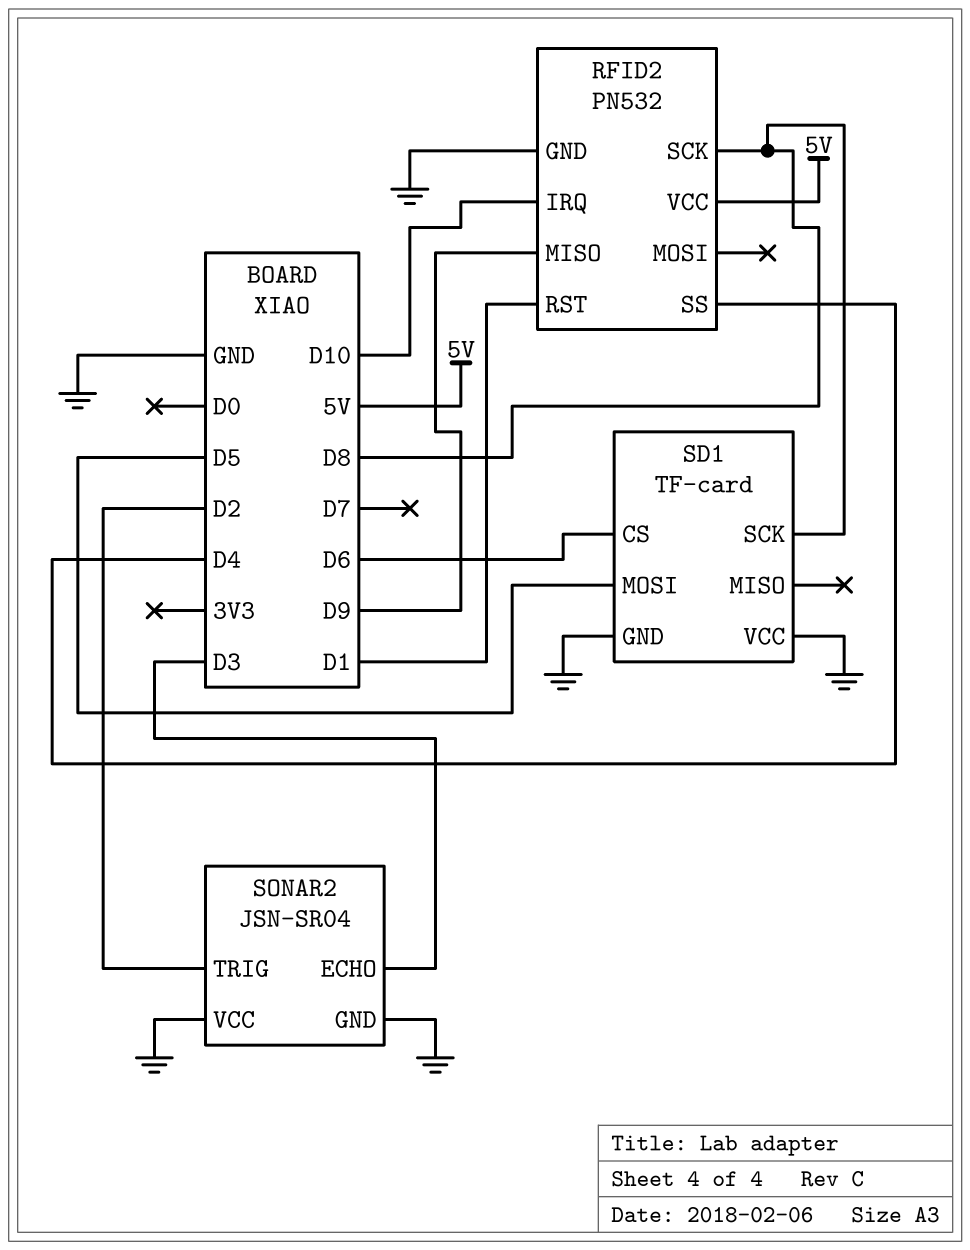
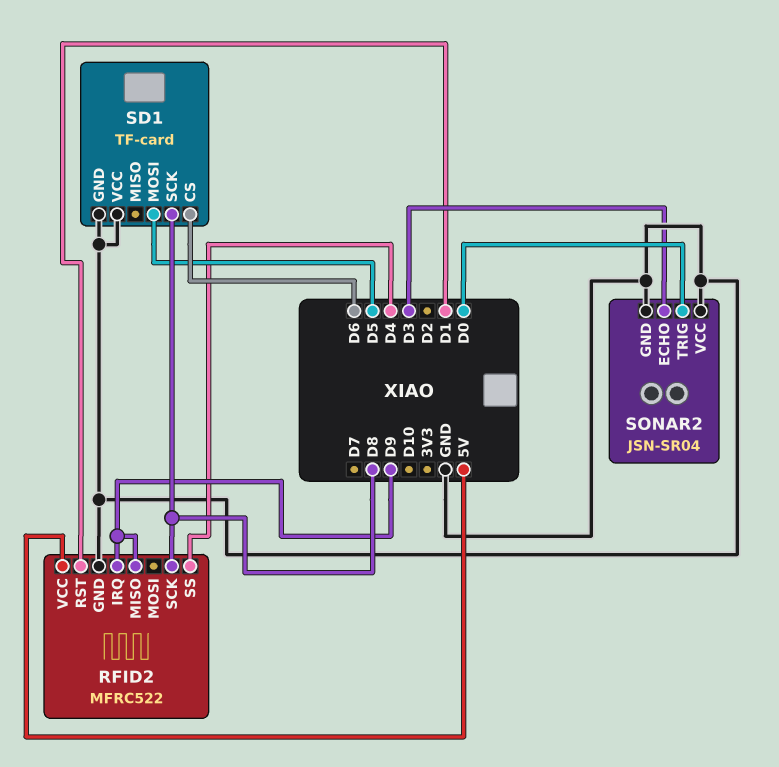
RFID2: PN532 -> MFRC522
RFID2 pin IRQ: D10 -> D9
SONAR2 pin TRIG: D2 -> D0

